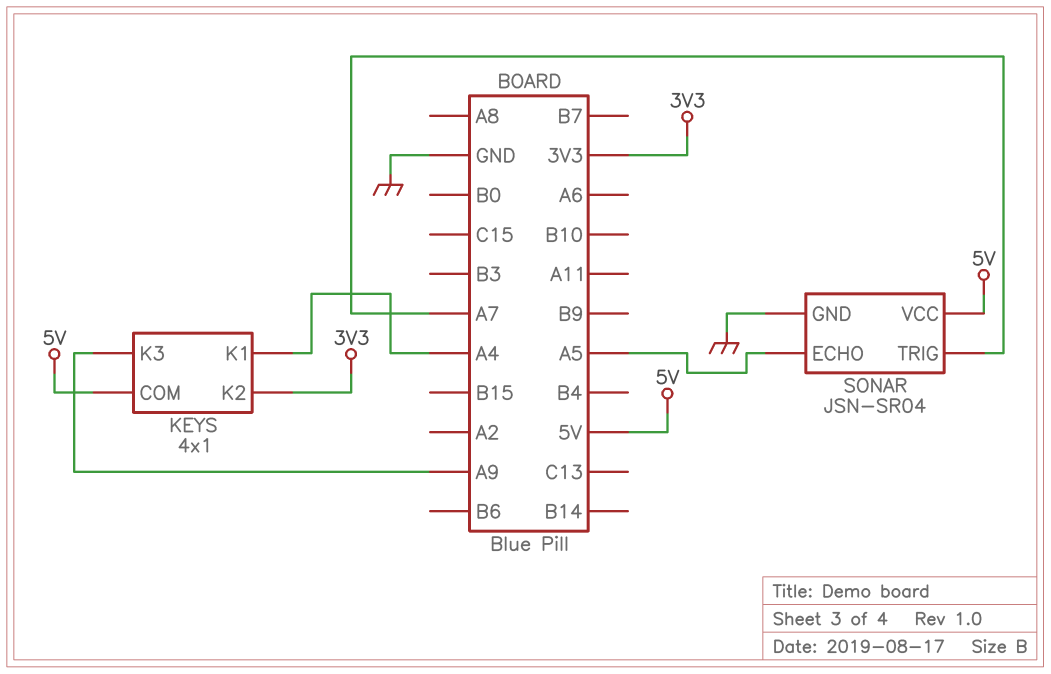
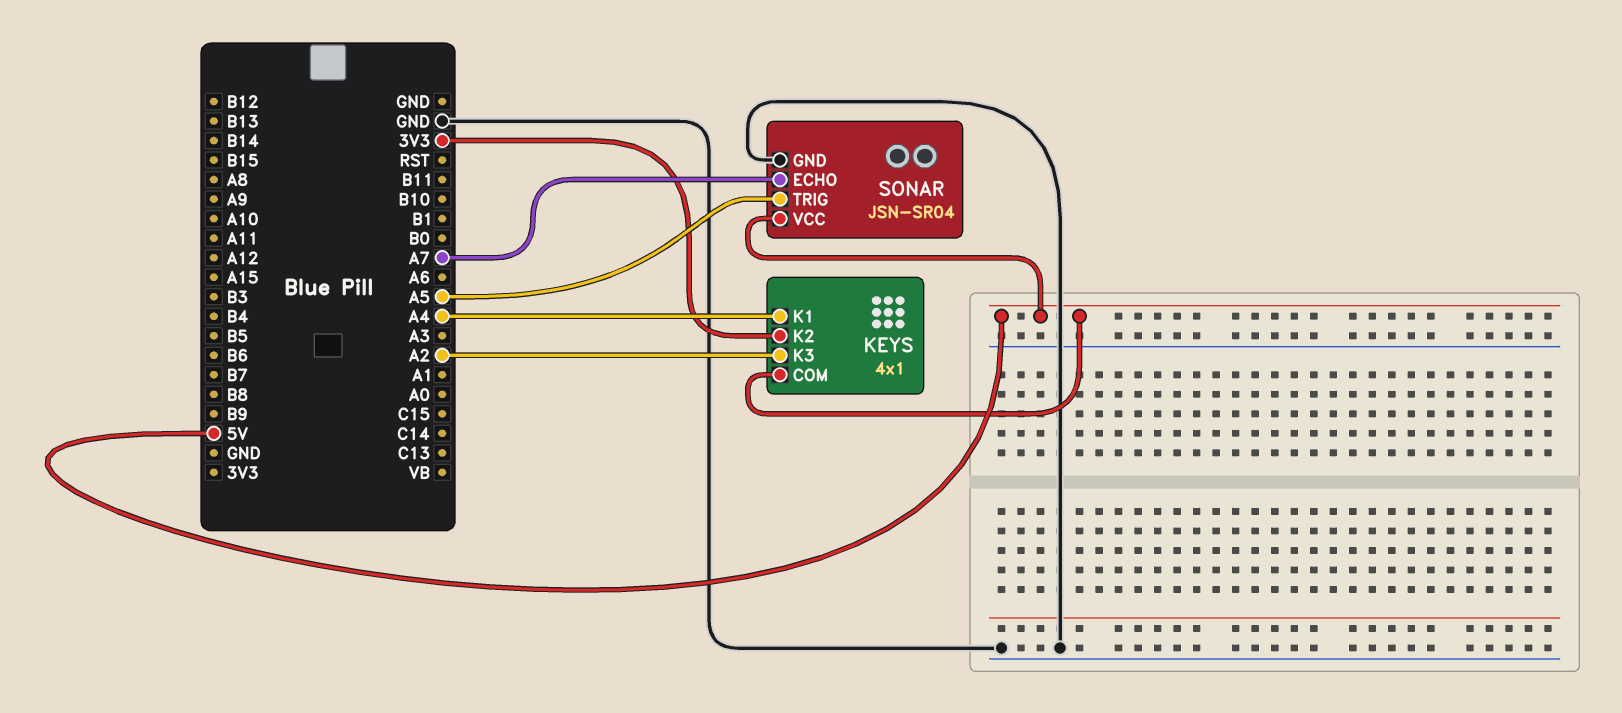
KEYS pin K3: A9 -> A2
SONAR pin ECHO: A5 -> A7
SONAR pin TRIG: A7 -> A5

